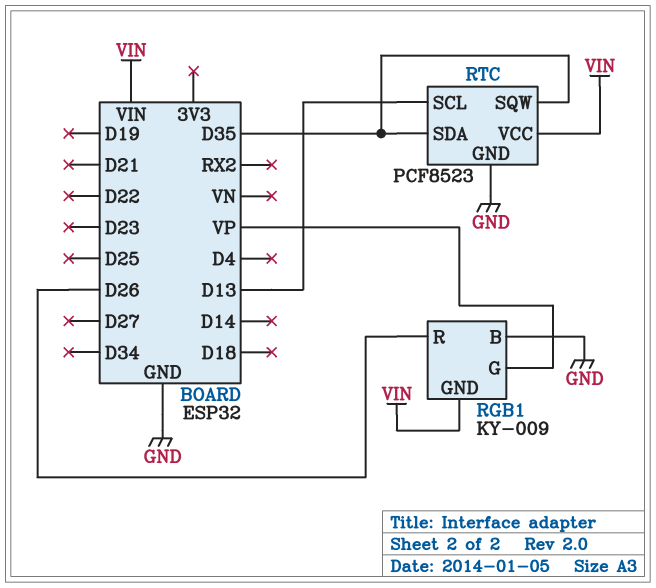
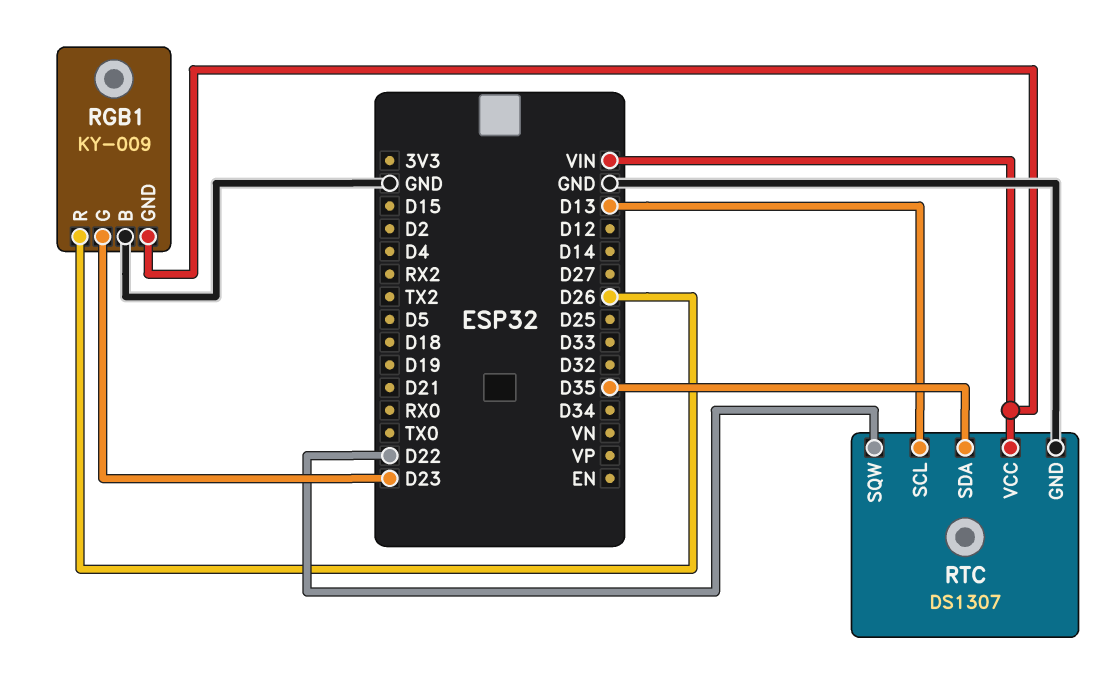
RGB1 pin G: VP -> D23
RTC: PCF8523 -> DS1307
RTC pin SQW: D35 -> D22

